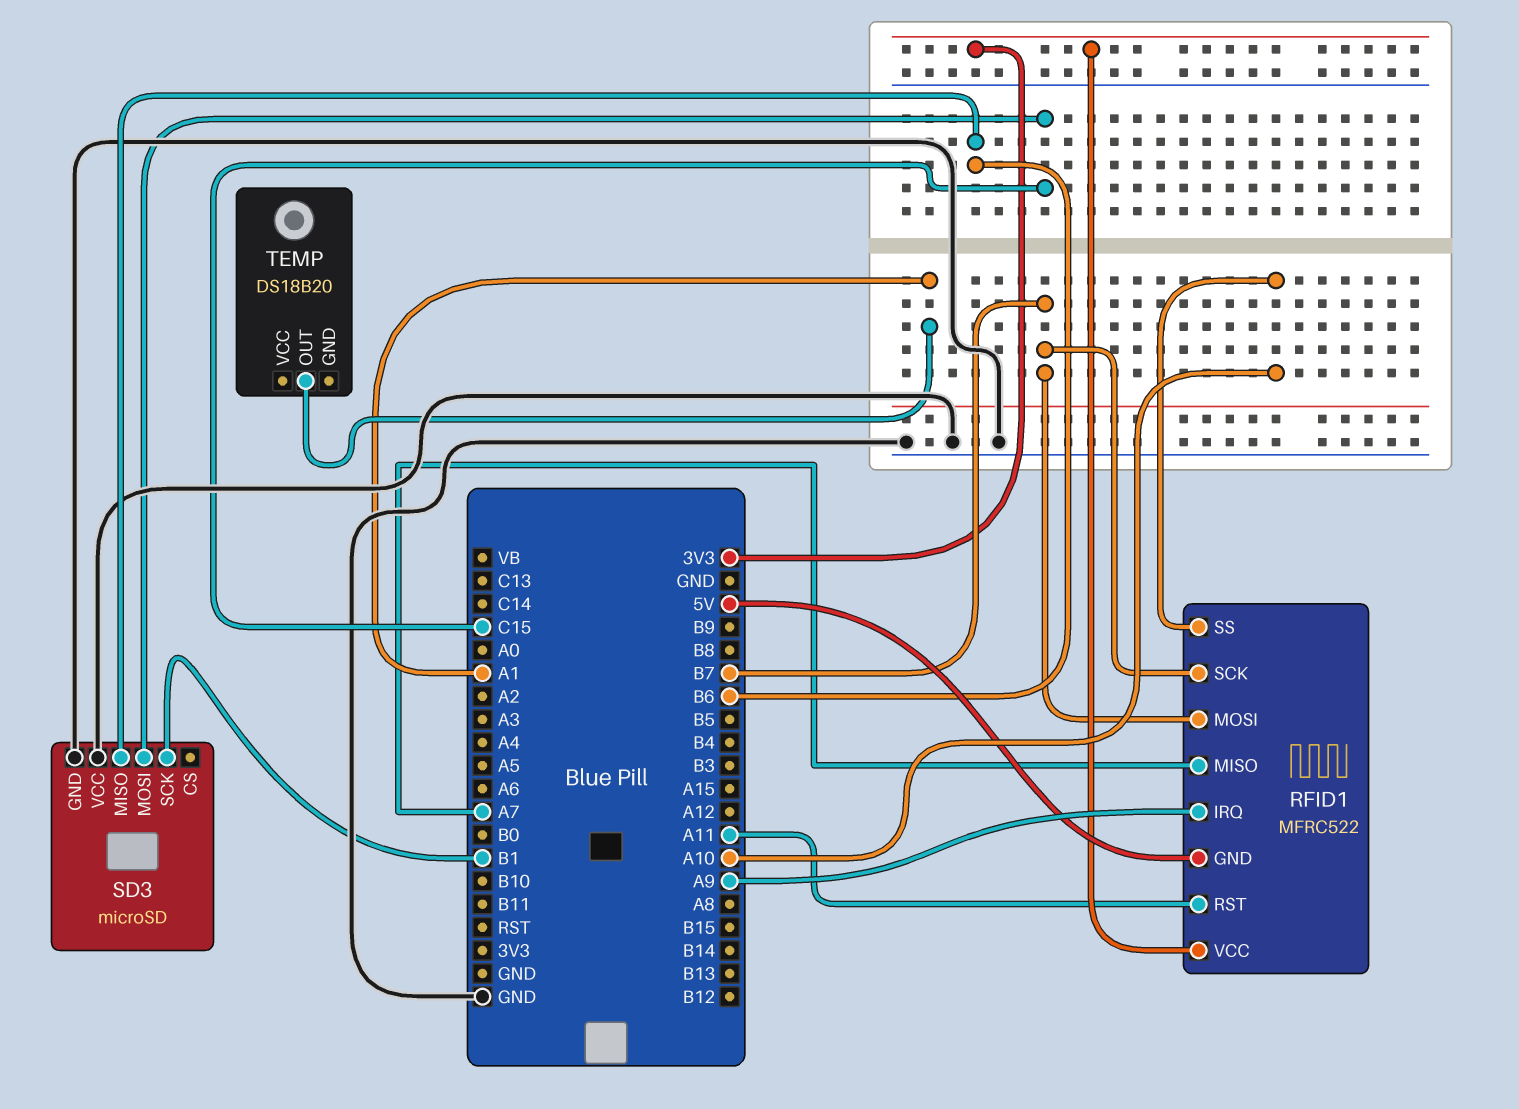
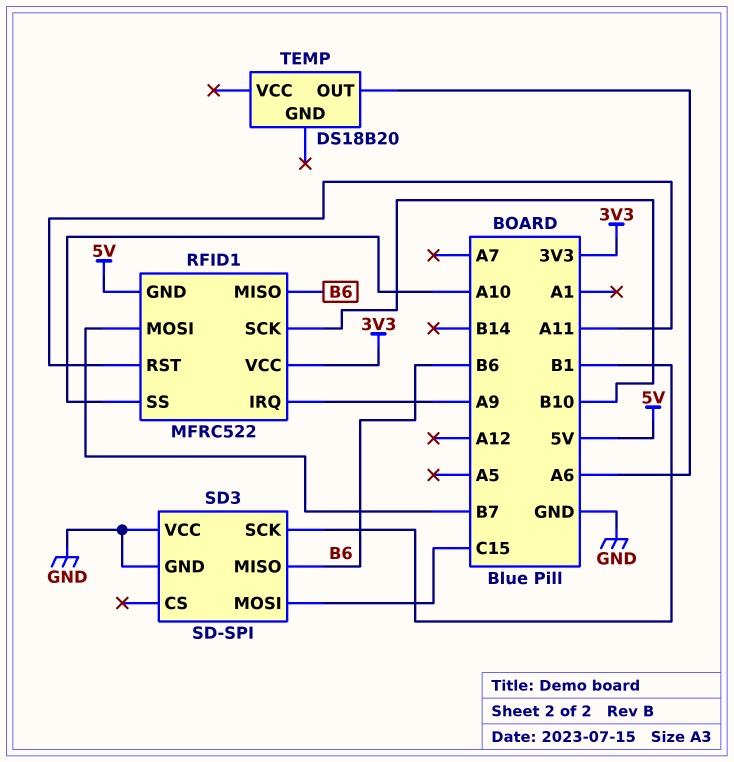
RFID1 pin MISO: A7 -> B6
RFID1 pin SCK: B7 -> B10
SD3: microSD -> SD-SPI
TEMP pin OUT: A1 -> A6

